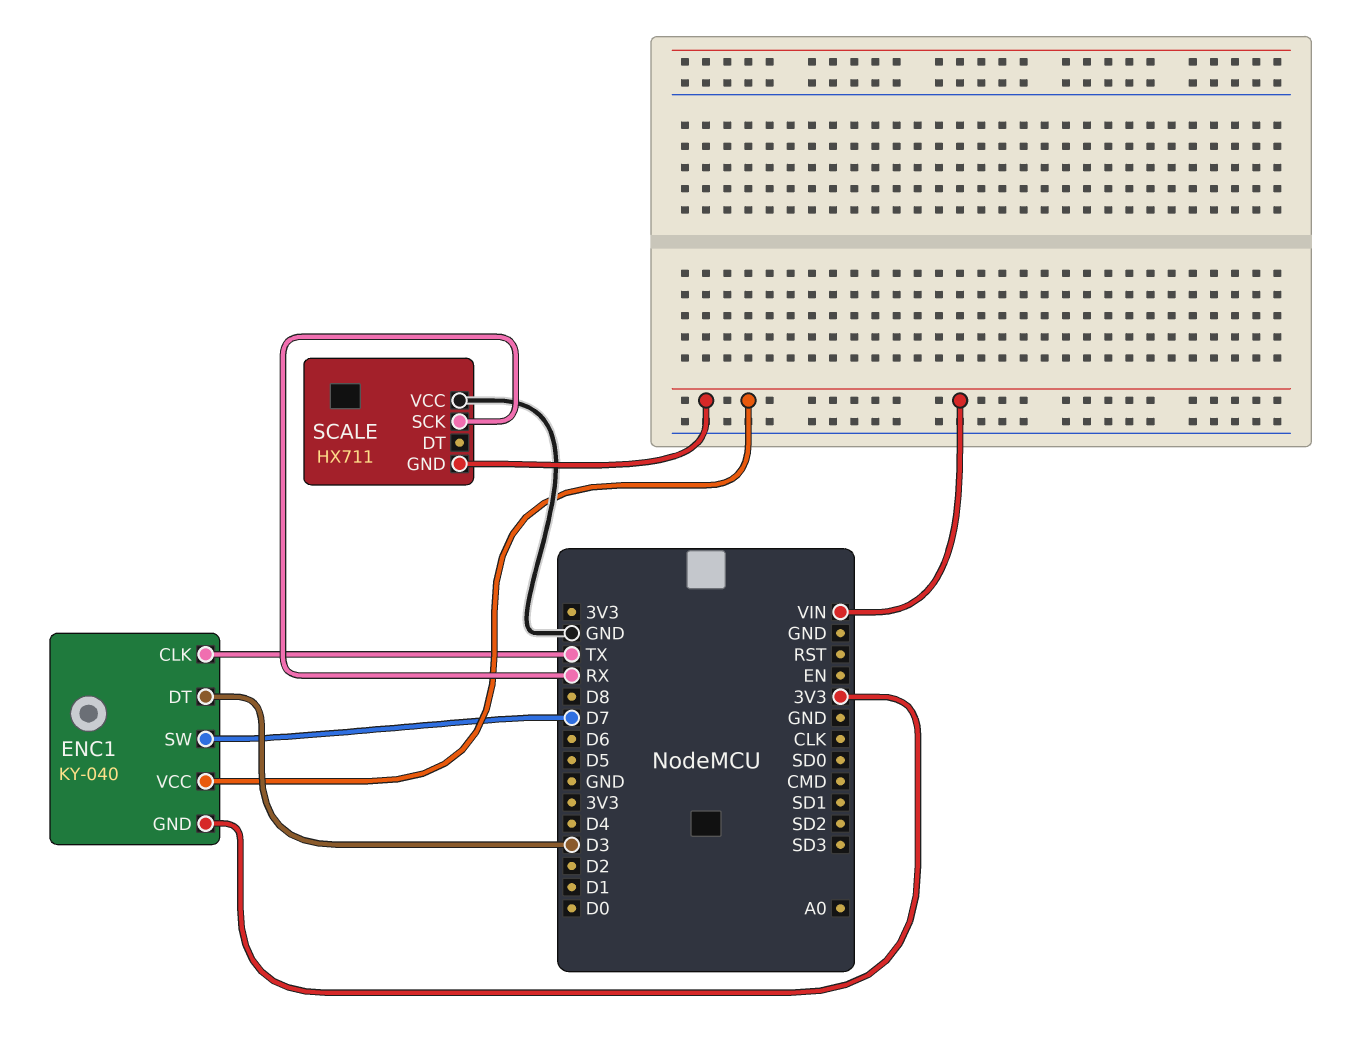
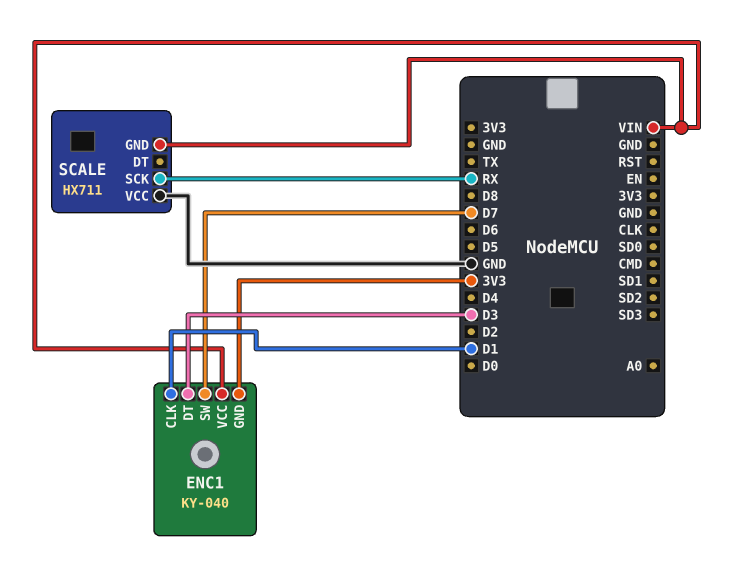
ENC1 pin CLK: TX -> D1

